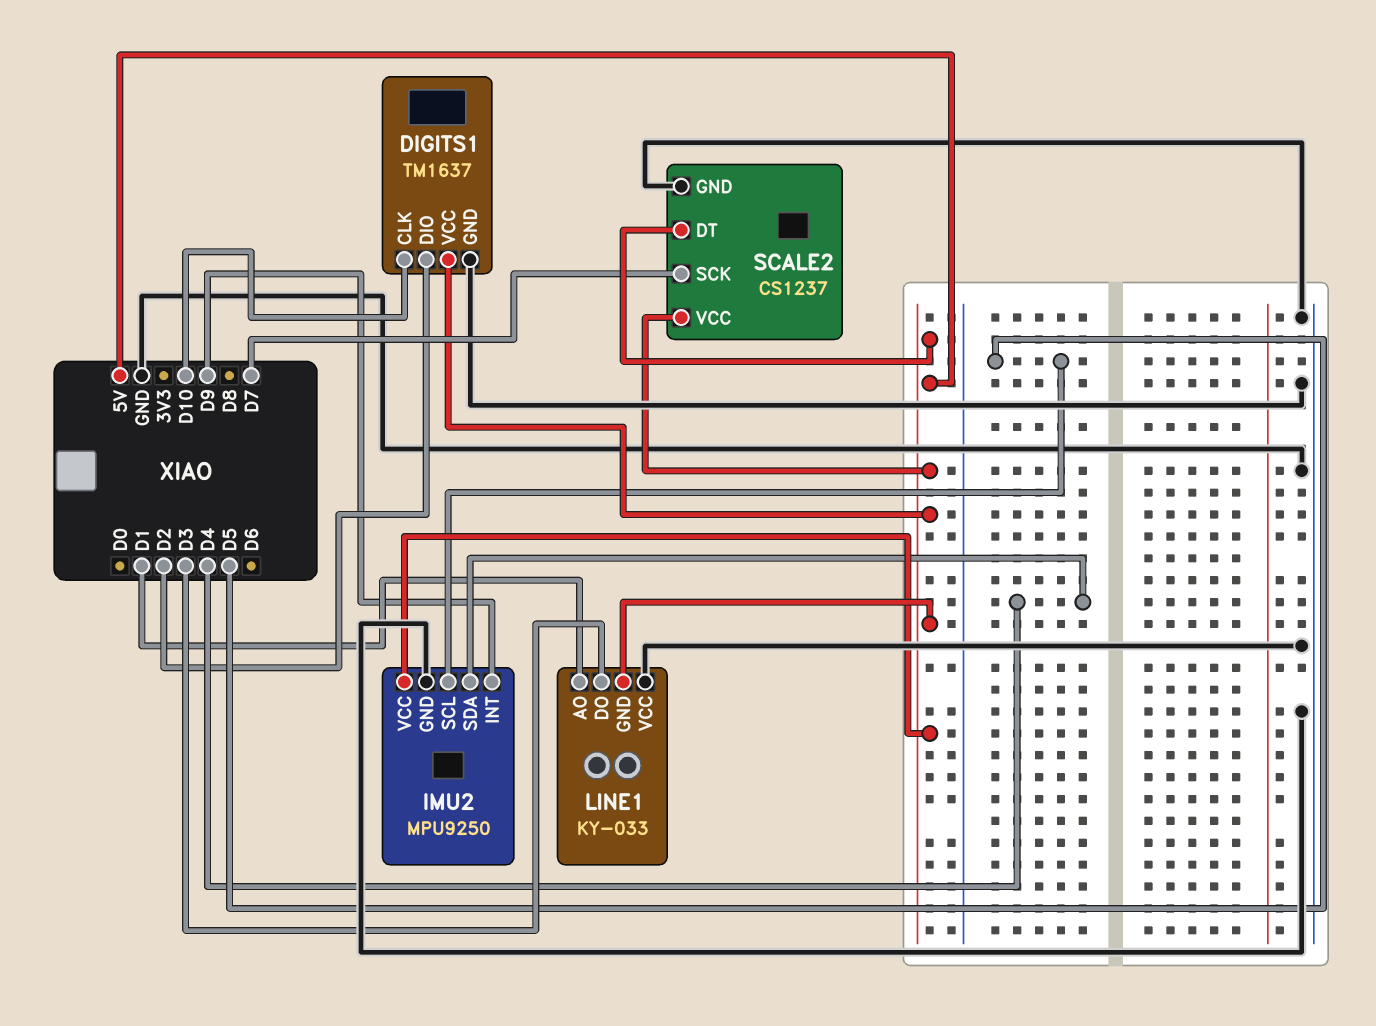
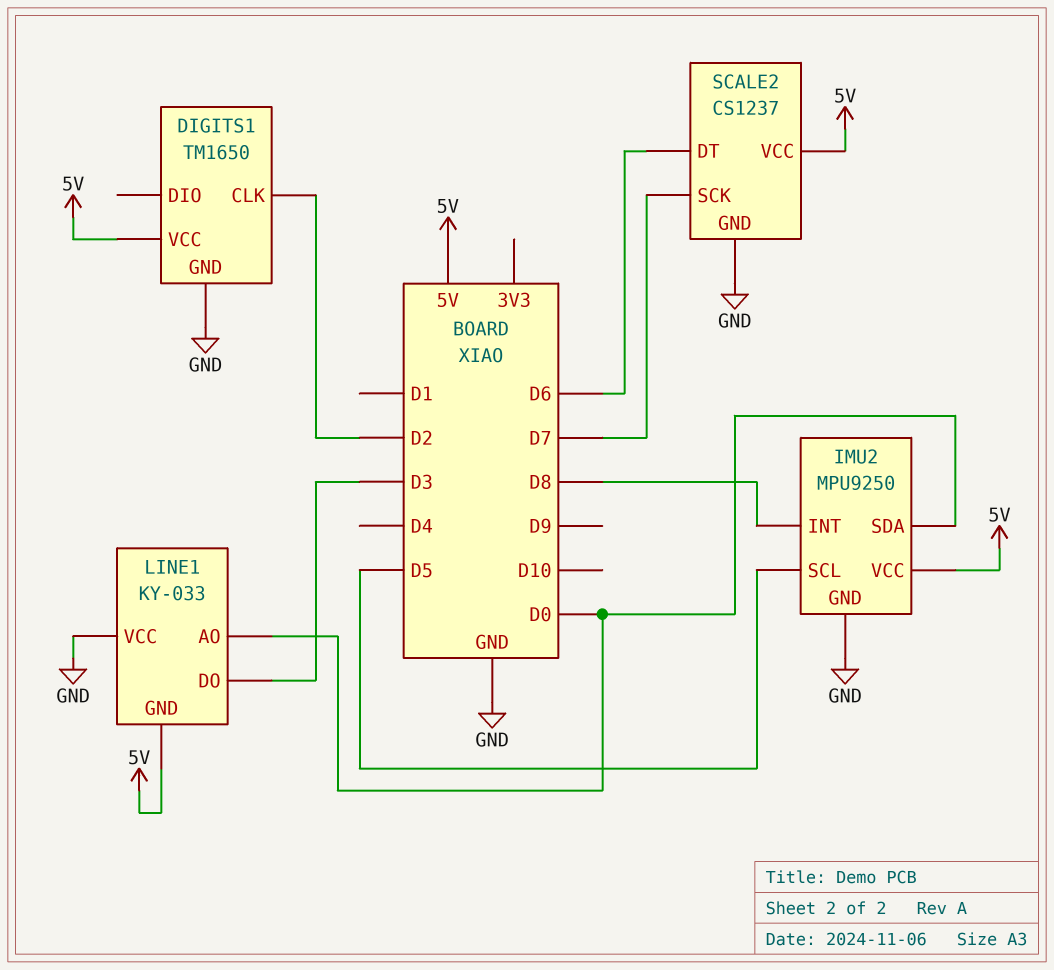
DIGITS1: TM1637 -> TM1650
DIGITS1 pin CLK: D10 -> D2
DIGITS1 pin DIO: D2 -> none
IMU2 pin INT: D9 -> D8
IMU2 pin SDA: D4 -> D0
LINE1 pin AO: D1 -> D0
SCALE2 pin DT: 5V -> D6

